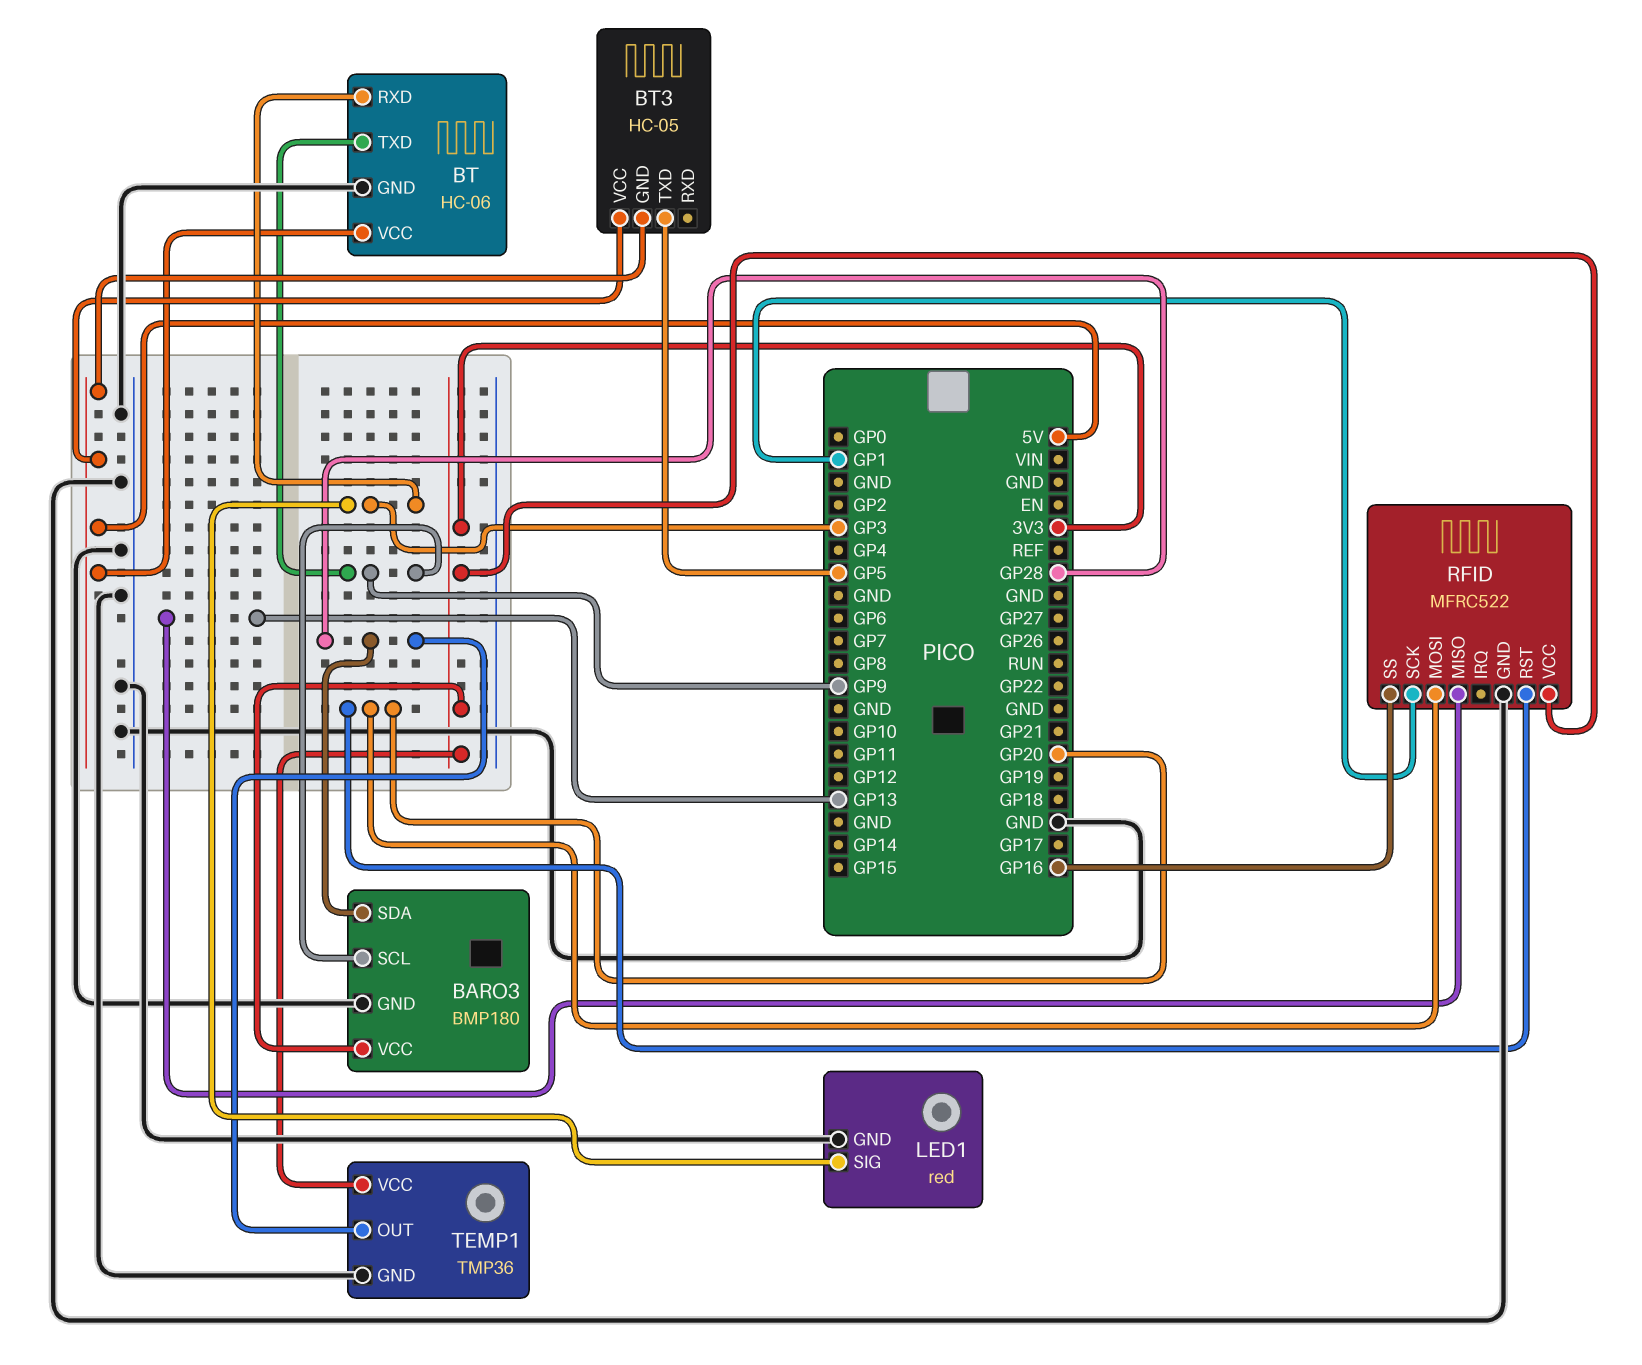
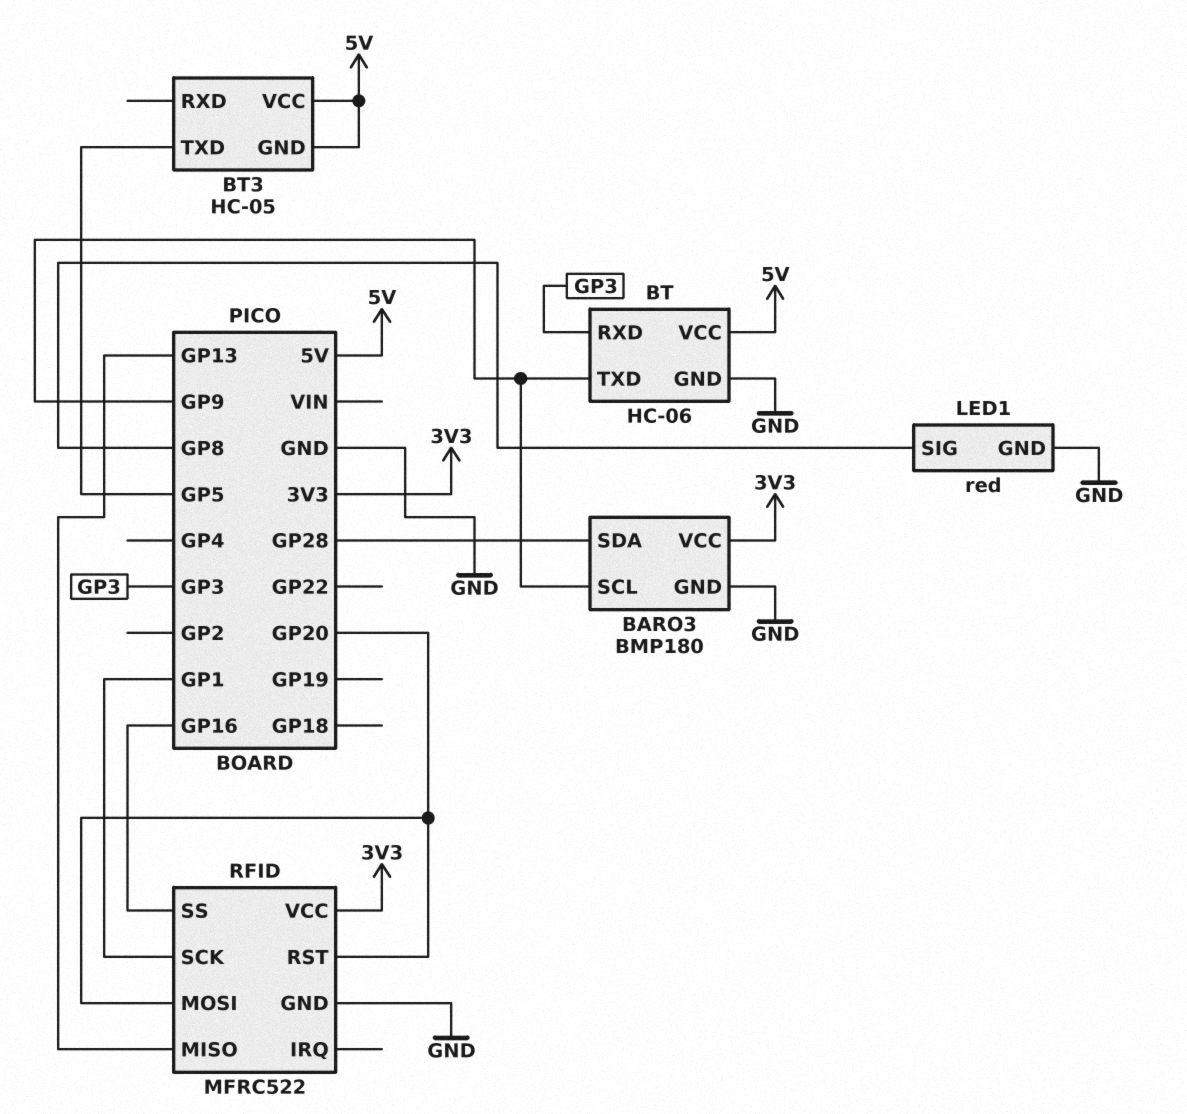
LED1 pin SIG: GP3 -> GP8
TEMP1: TMP36 -> none
TEMP1 pin GND: GND -> none
TEMP1 pin OUT: GP28 -> none
TEMP1 pin VCC: 3V3 -> none

